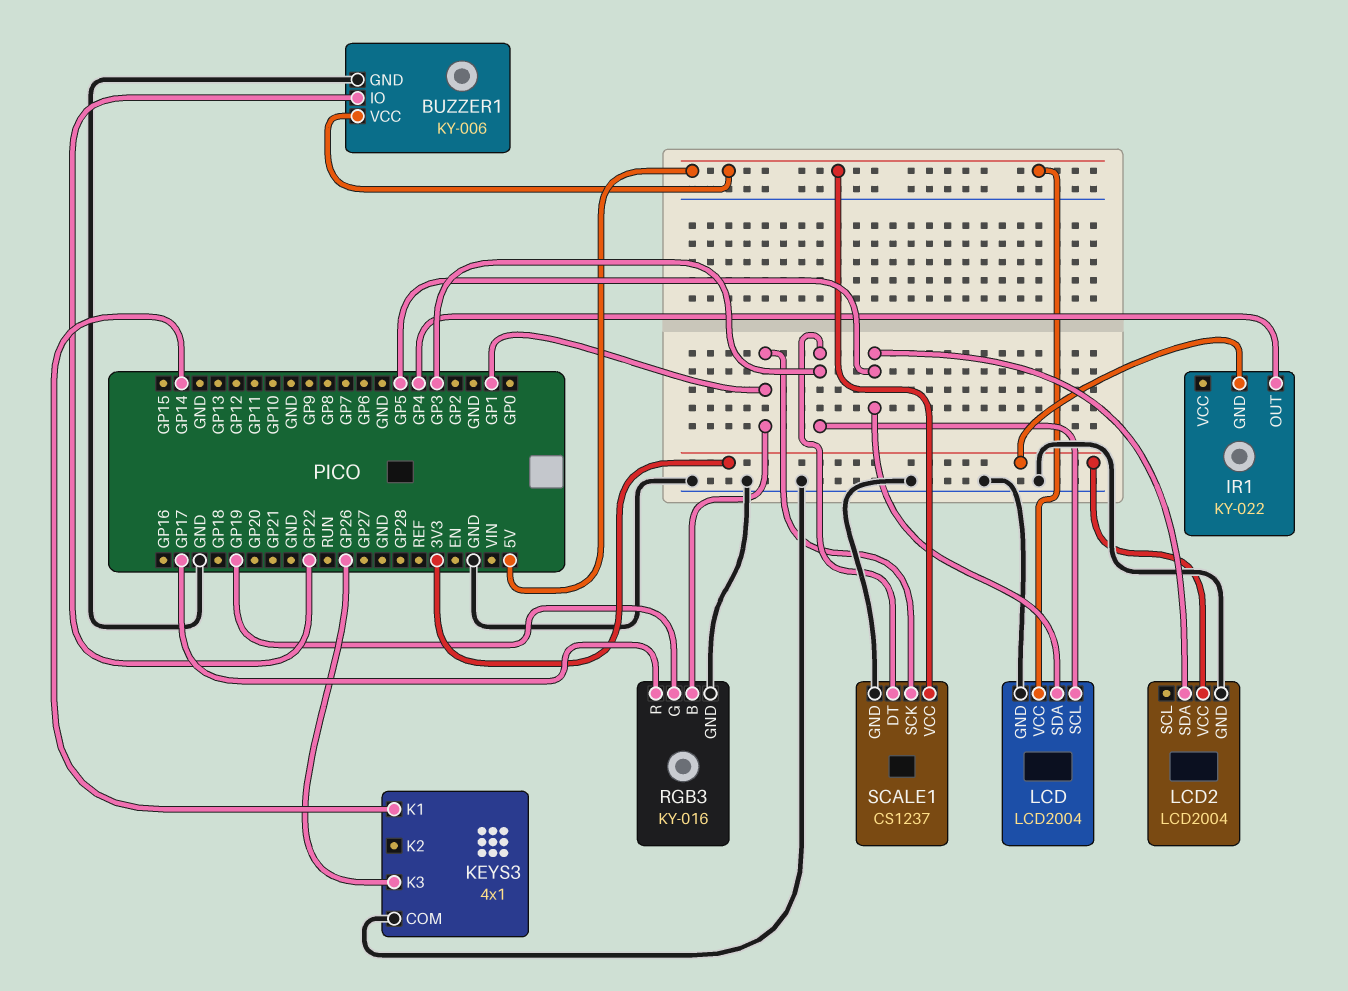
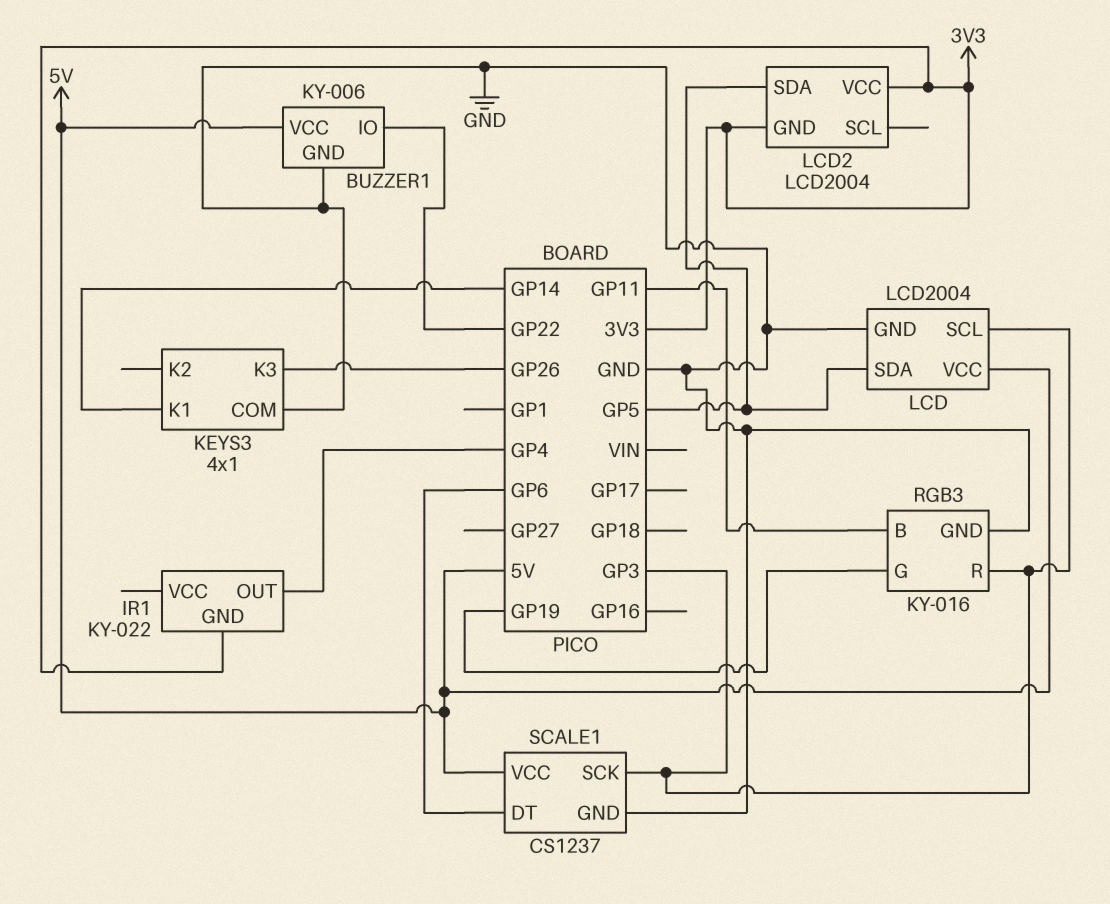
LCD2 pin GND: GND -> 3V3
RGB3 pin B: GP1 -> GP11
RGB3 pin R: GP17 -> GP3
SCALE1 pin DT: GP3 -> GP6
SCALE1 pin SCK: GP1 -> GP3

